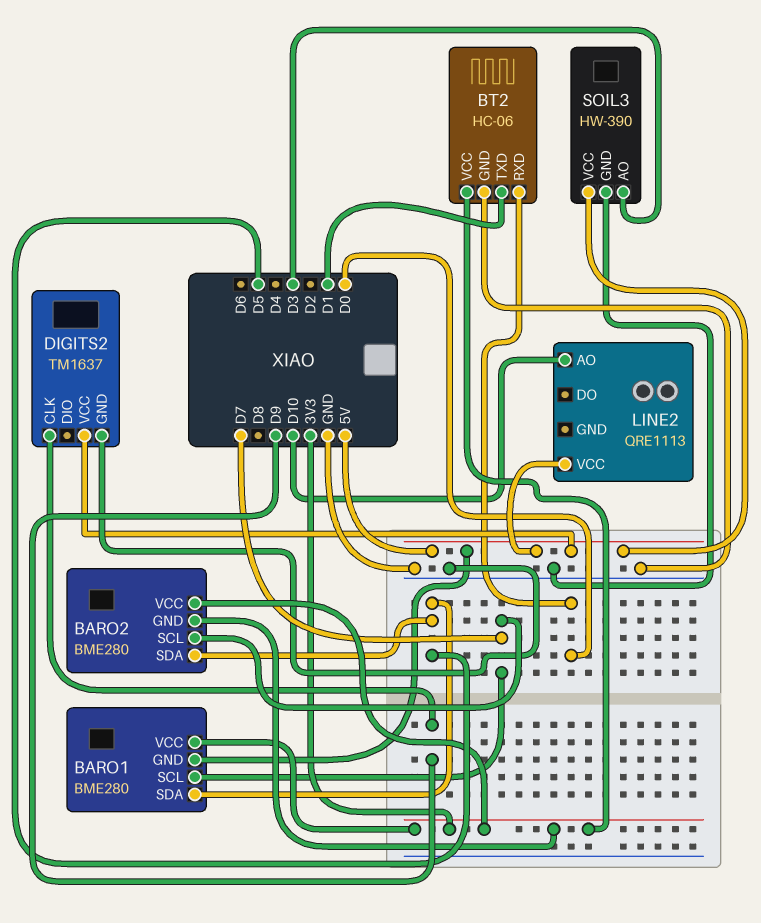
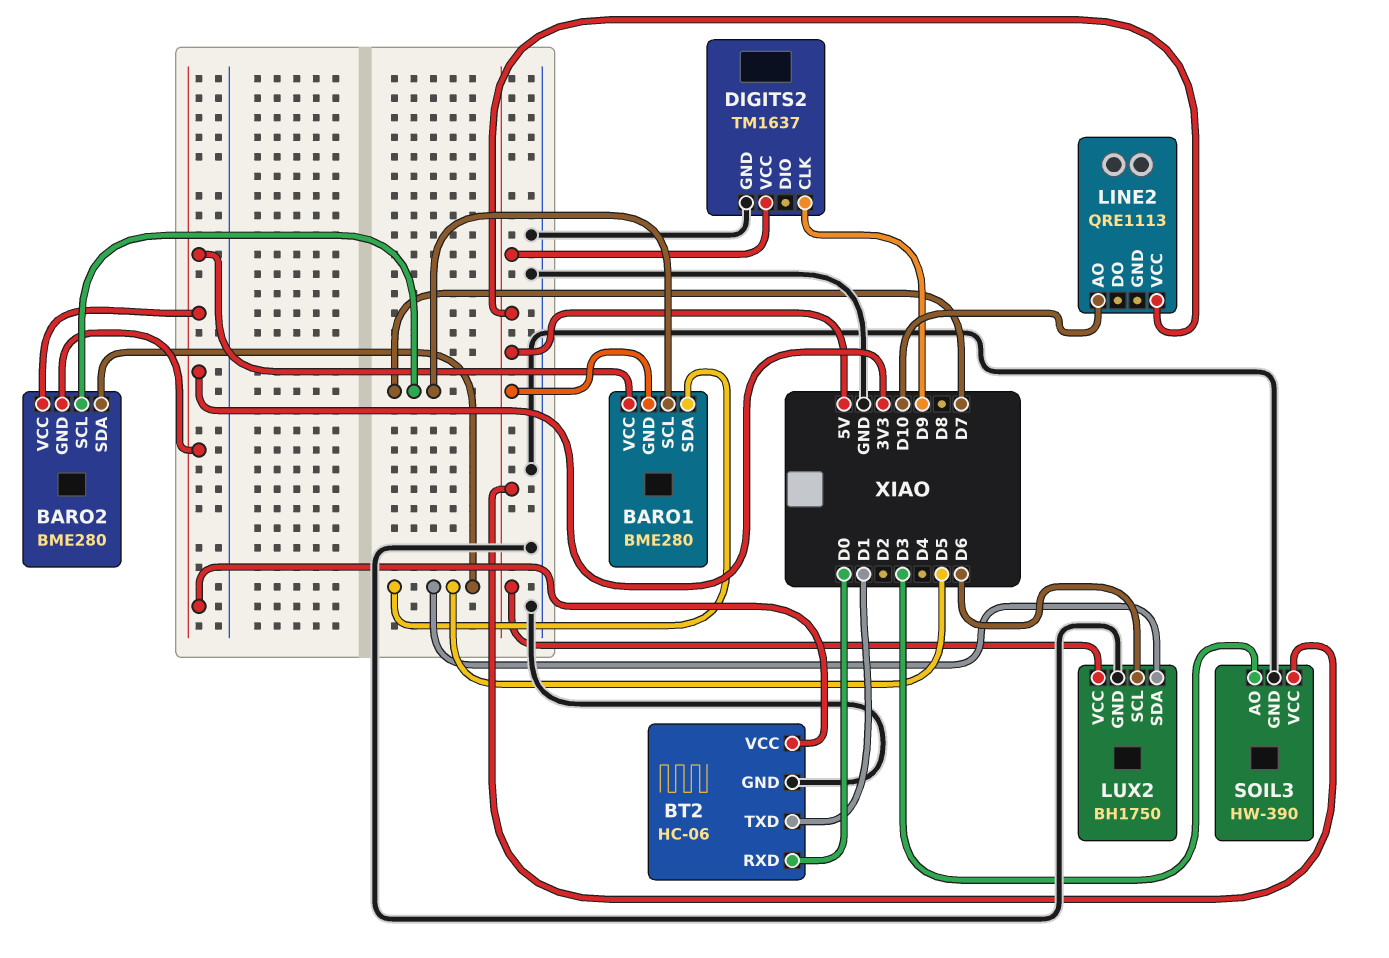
LUX2: none -> BH1750
LUX2 pin GND: none -> GND
LUX2 pin SCL: none -> D6
LUX2 pin SDA: none -> D5
LUX2 pin VCC: none -> 5V

